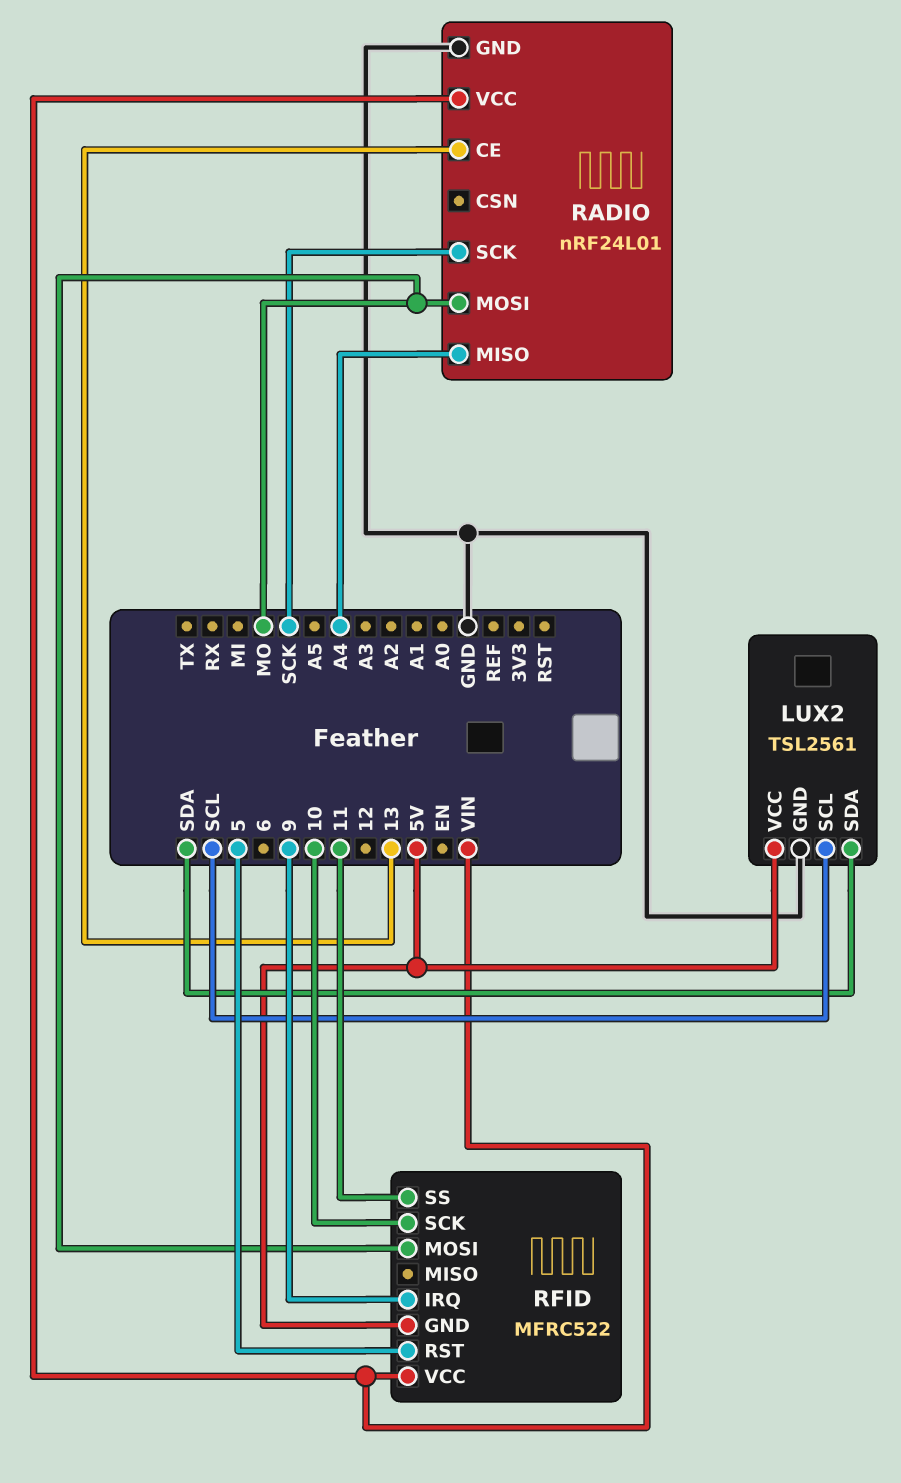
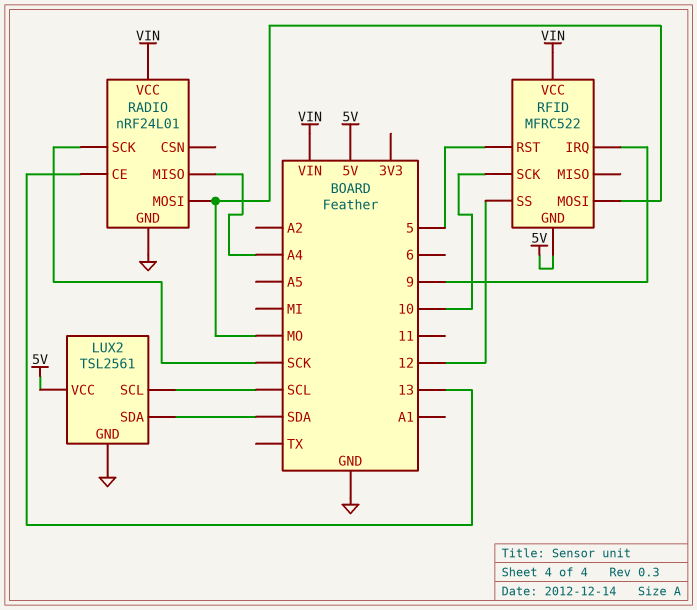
RFID pin SS: 11 -> 12

